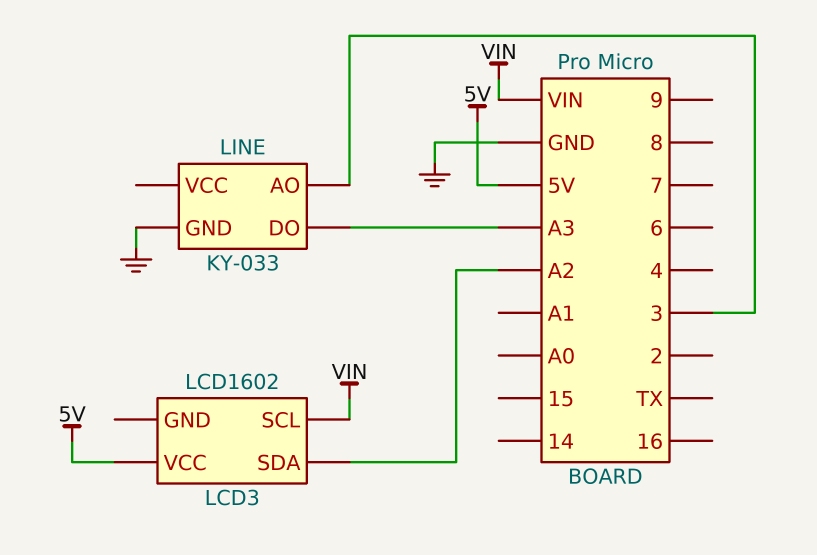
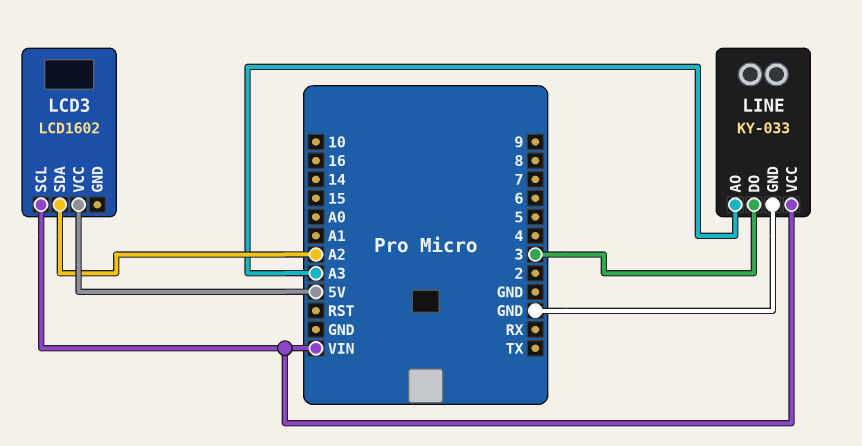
LINE pin AO: 3 -> A3
LINE pin DO: A3 -> 3
LINE pin VCC: none -> VIN

